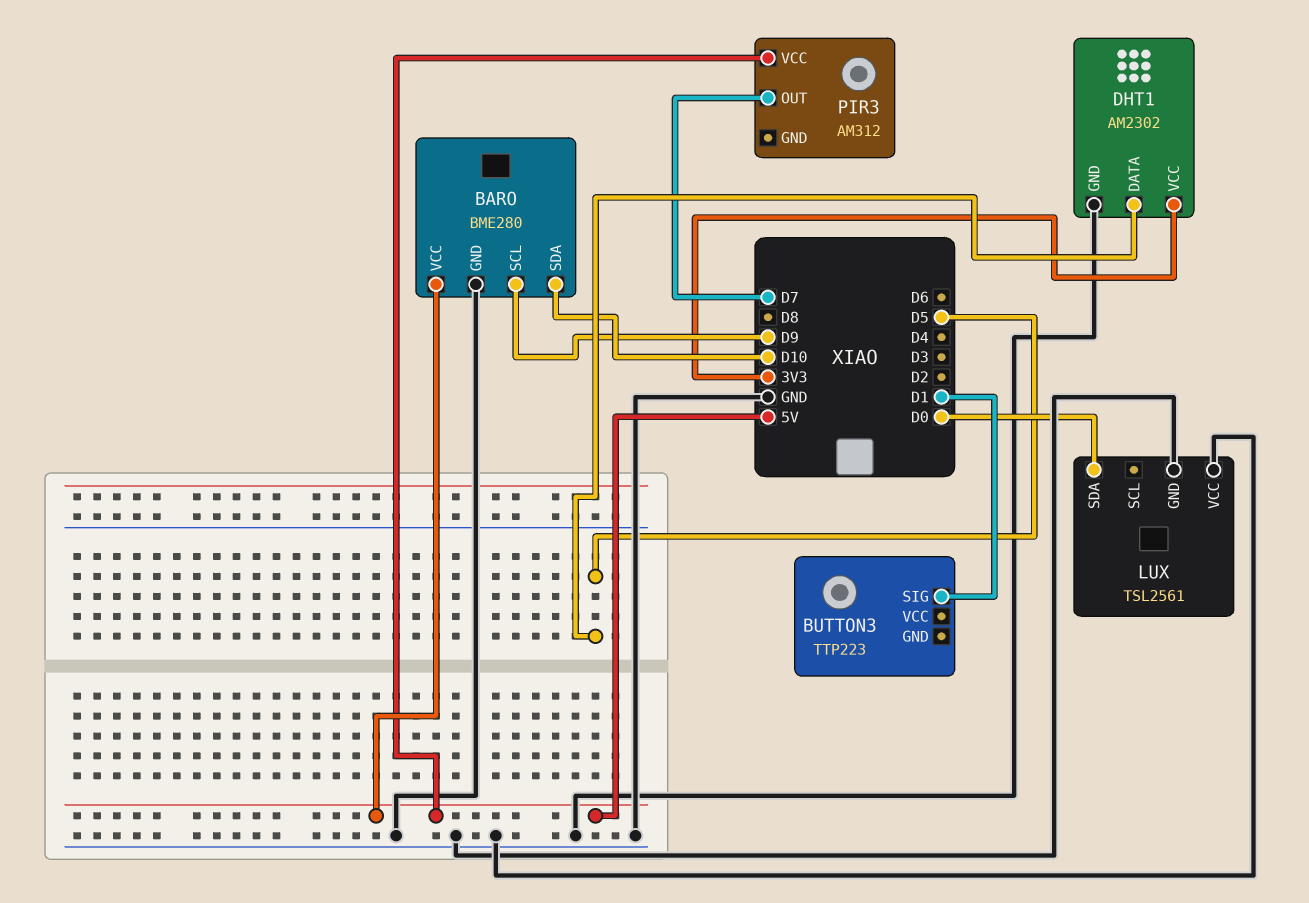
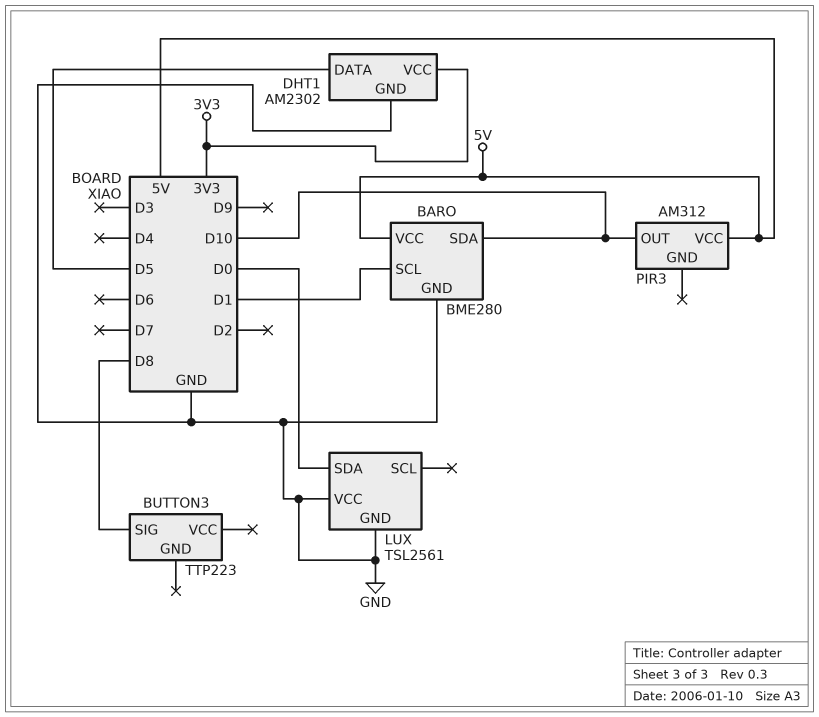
BARO pin SCL: D9 -> D1
BUTTON3 pin SIG: D1 -> D8
PIR3 pin OUT: D7 -> D10

